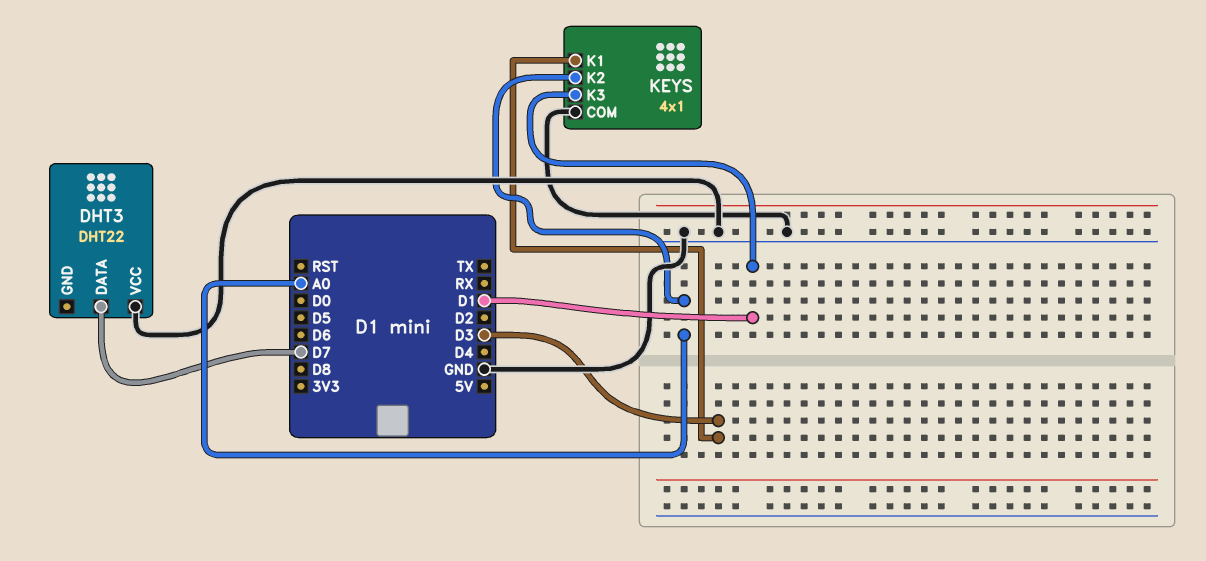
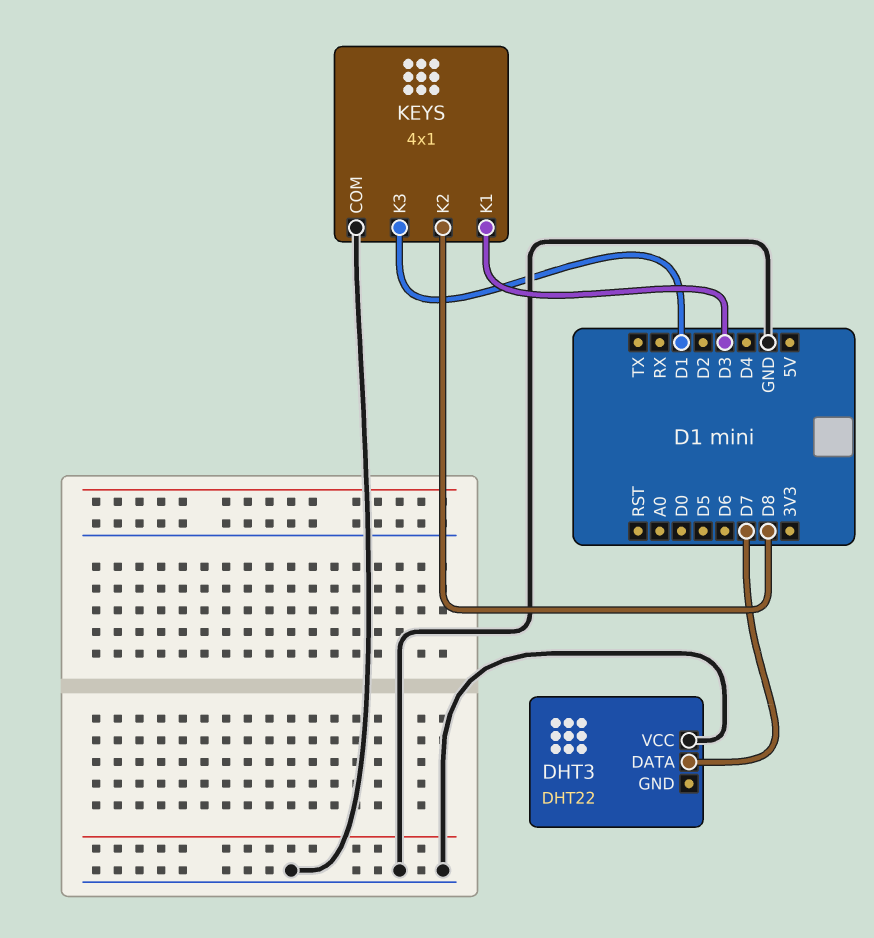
KEYS pin K2: A0 -> D8

